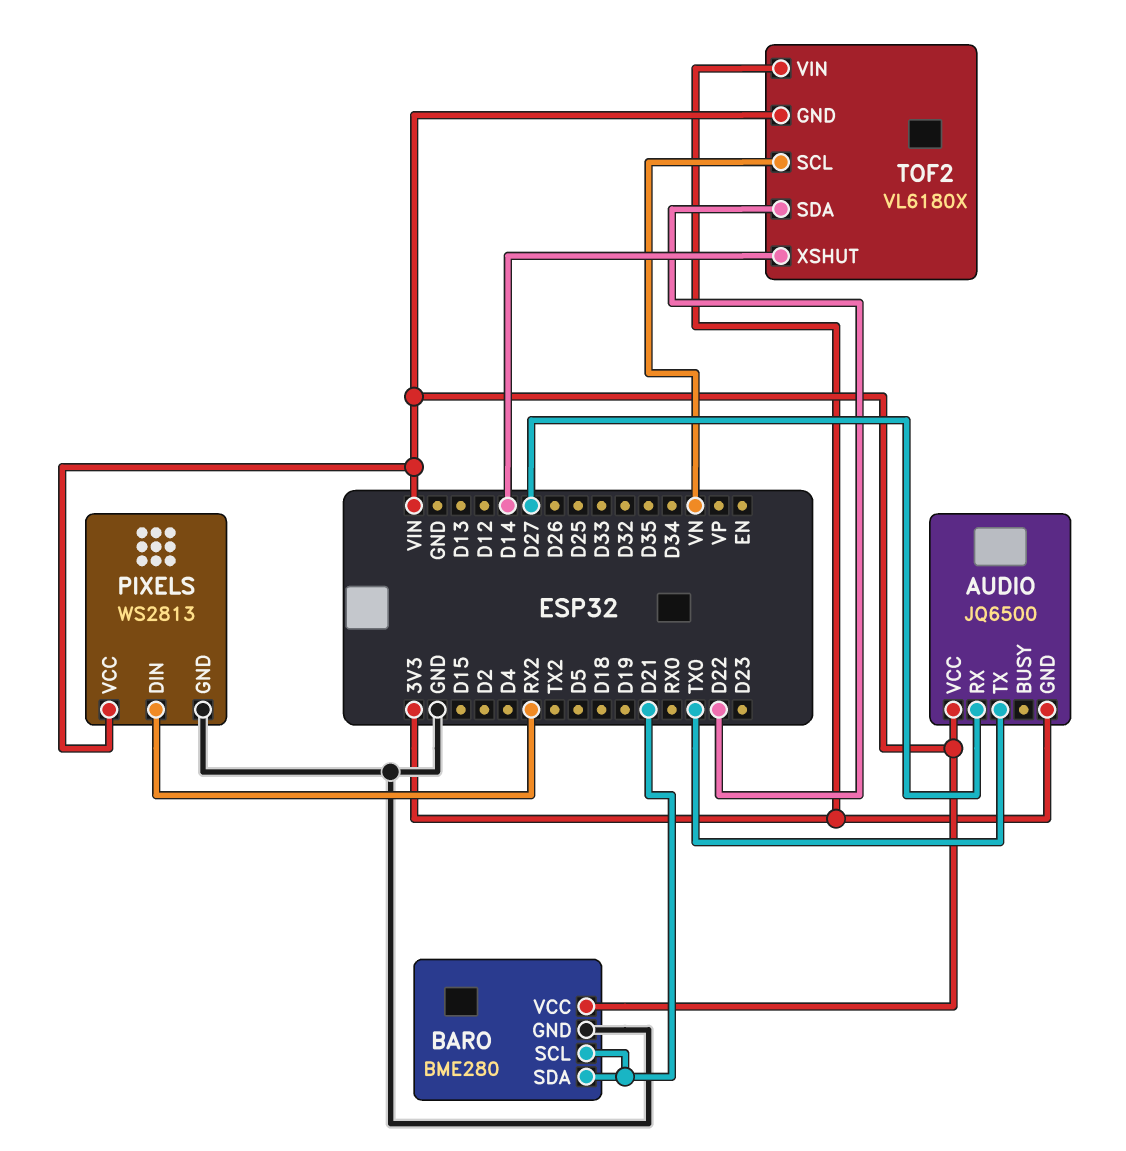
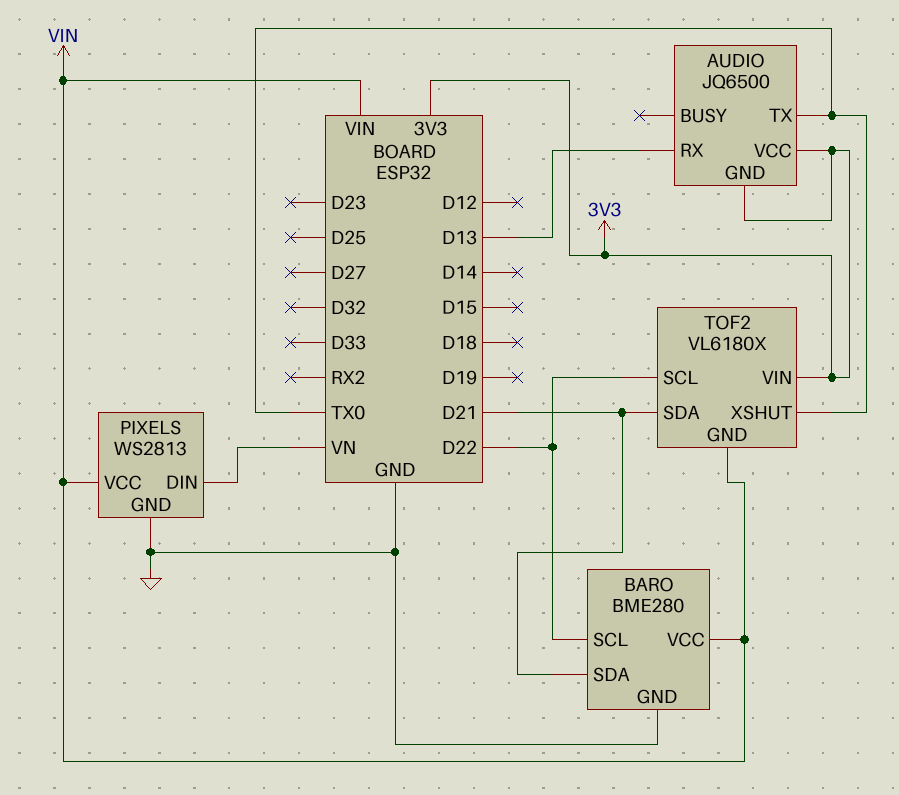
AUDIO pin RX: D27 -> D13
AUDIO pin VCC: VIN -> 3V3
BARO pin SCL: D21 -> D22
PIXELS pin DIN: RX2 -> VN
TOF2 pin SCL: VN -> D22
TOF2 pin SDA: D22 -> D21
TOF2 pin XSHUT: D14 -> TX0

